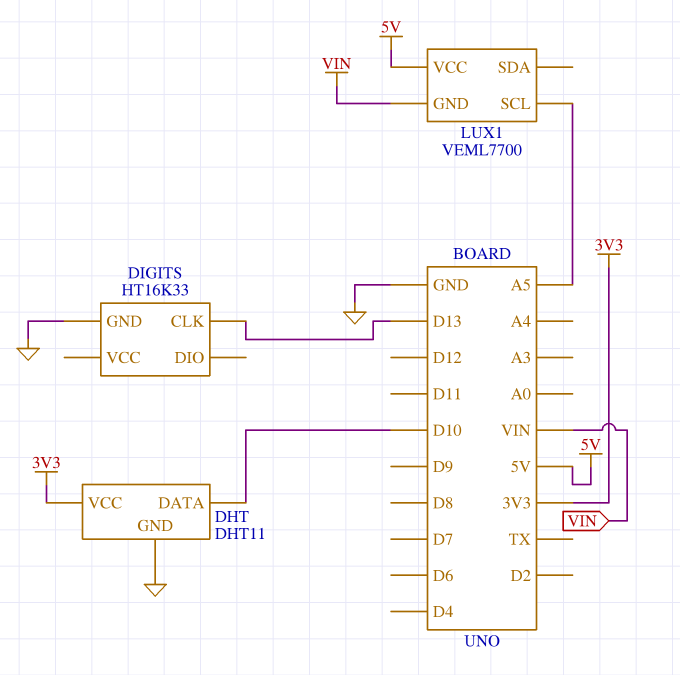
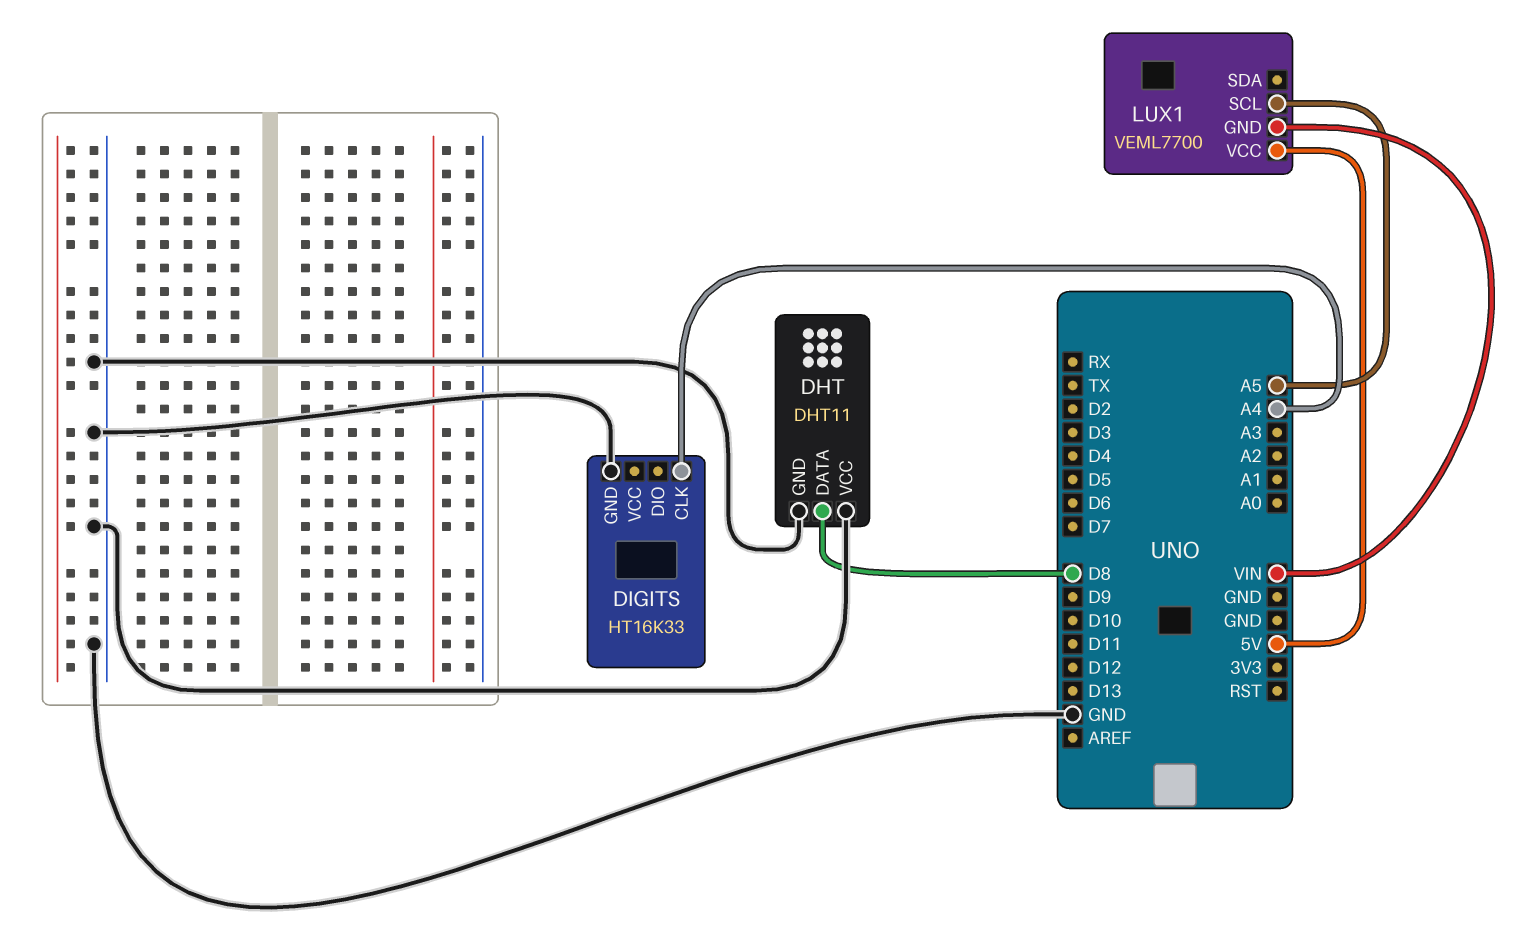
DHT pin DATA: D10 -> D8
DHT pin VCC: 3V3 -> GND
DIGITS pin CLK: D13 -> A4

